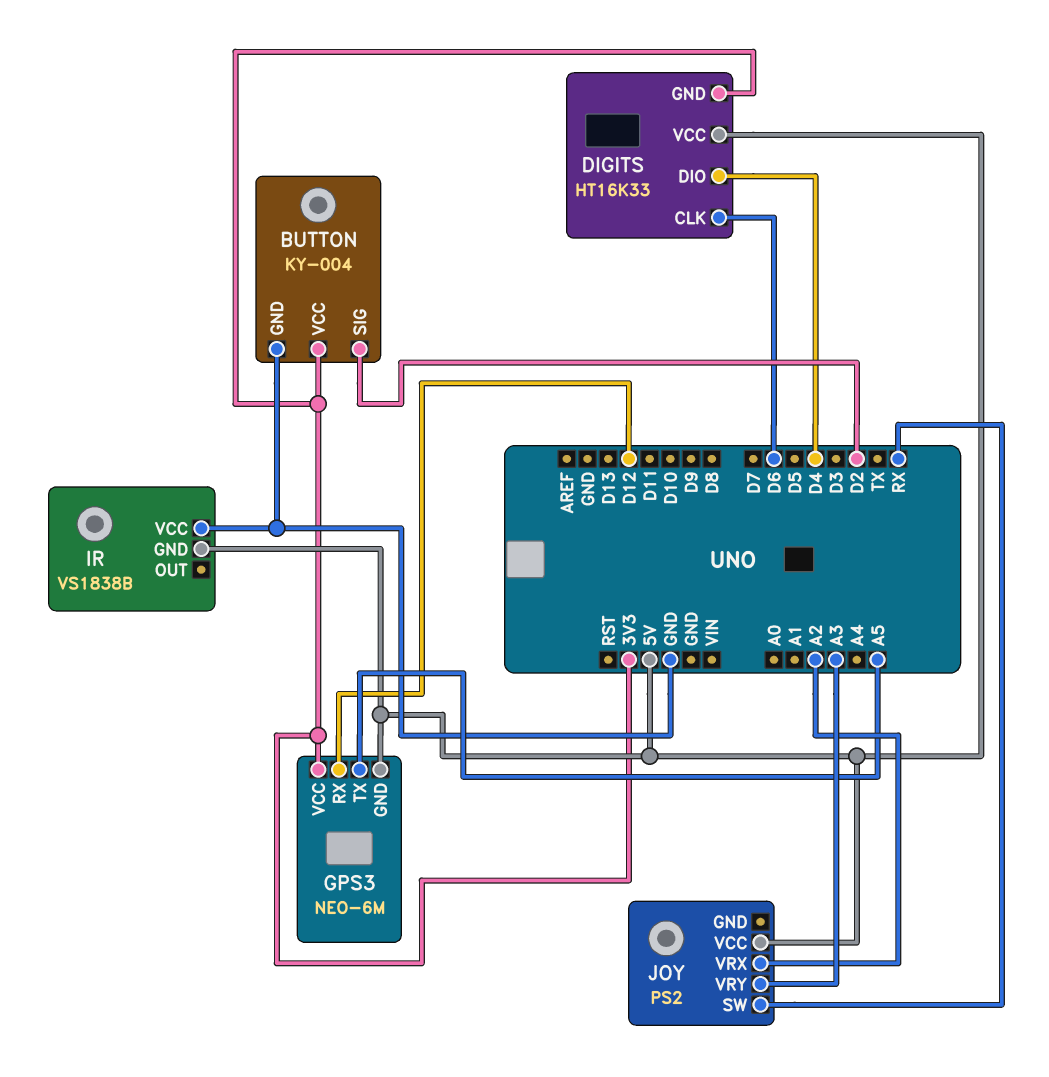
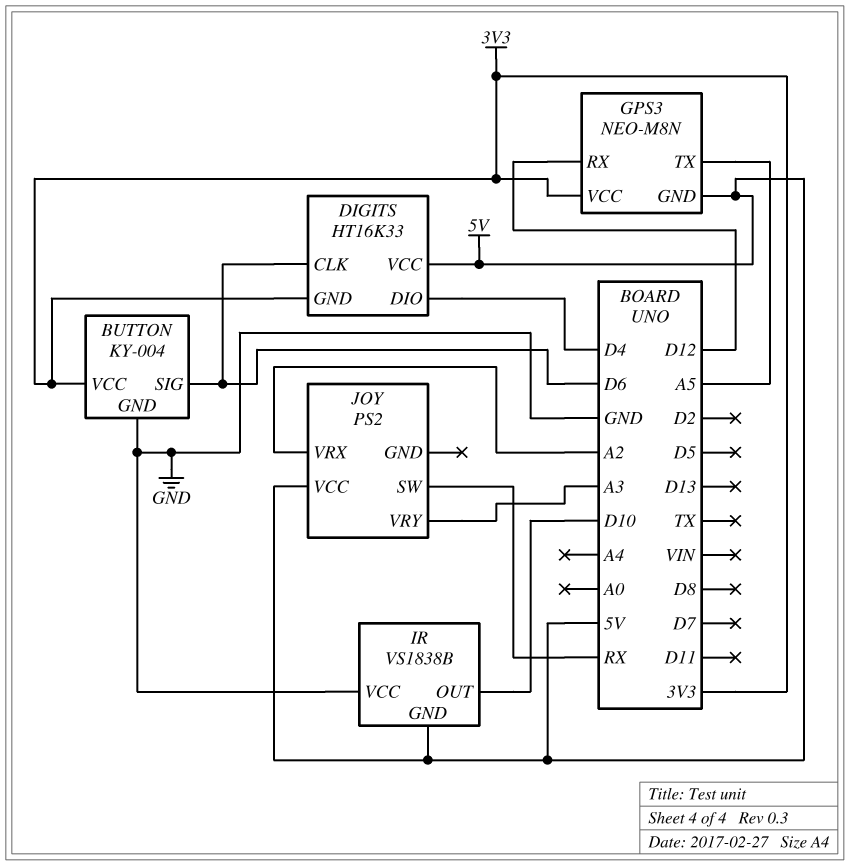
BUTTON pin SIG: D2 -> D6
GPS3: NEO-6M -> NEO-M8N
IR pin OUT: none -> D10

